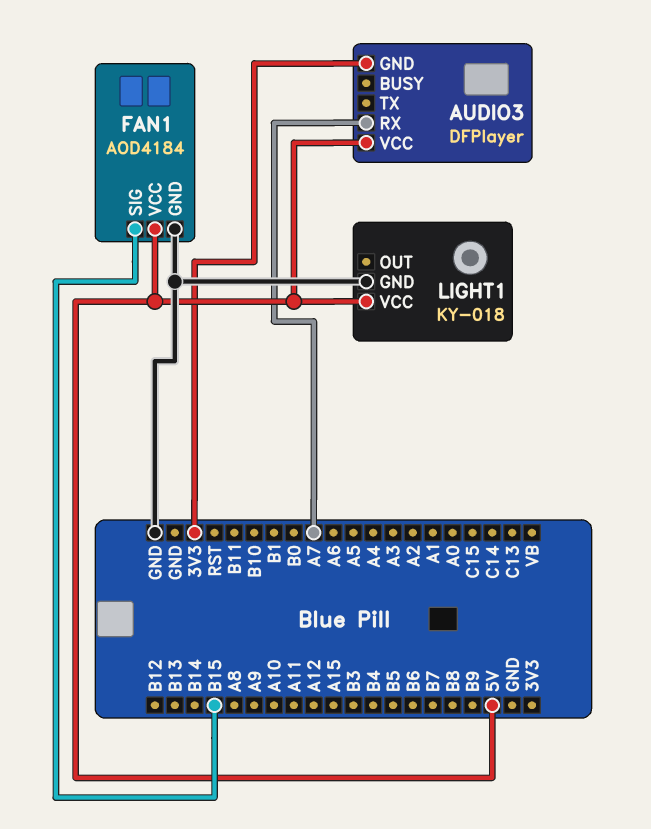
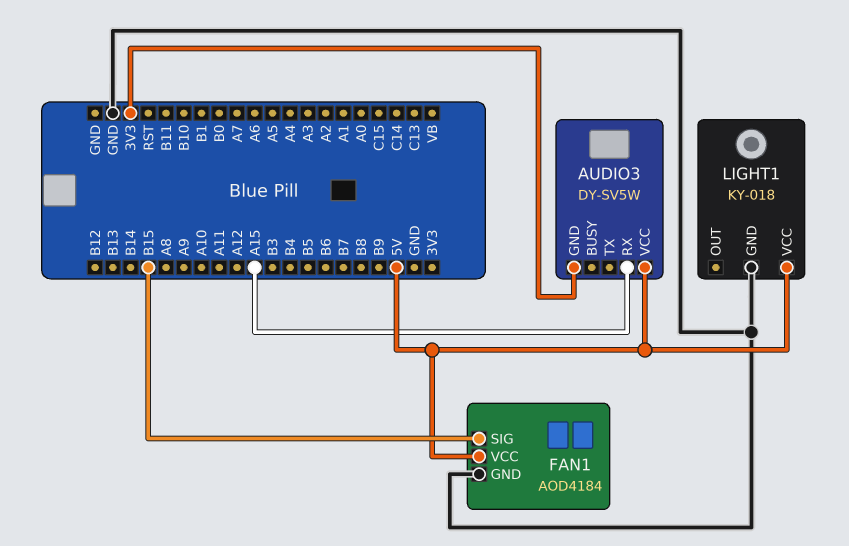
AUDIO3: DFPlayer -> DY-SV5W
AUDIO3 pin RX: A7 -> A15

